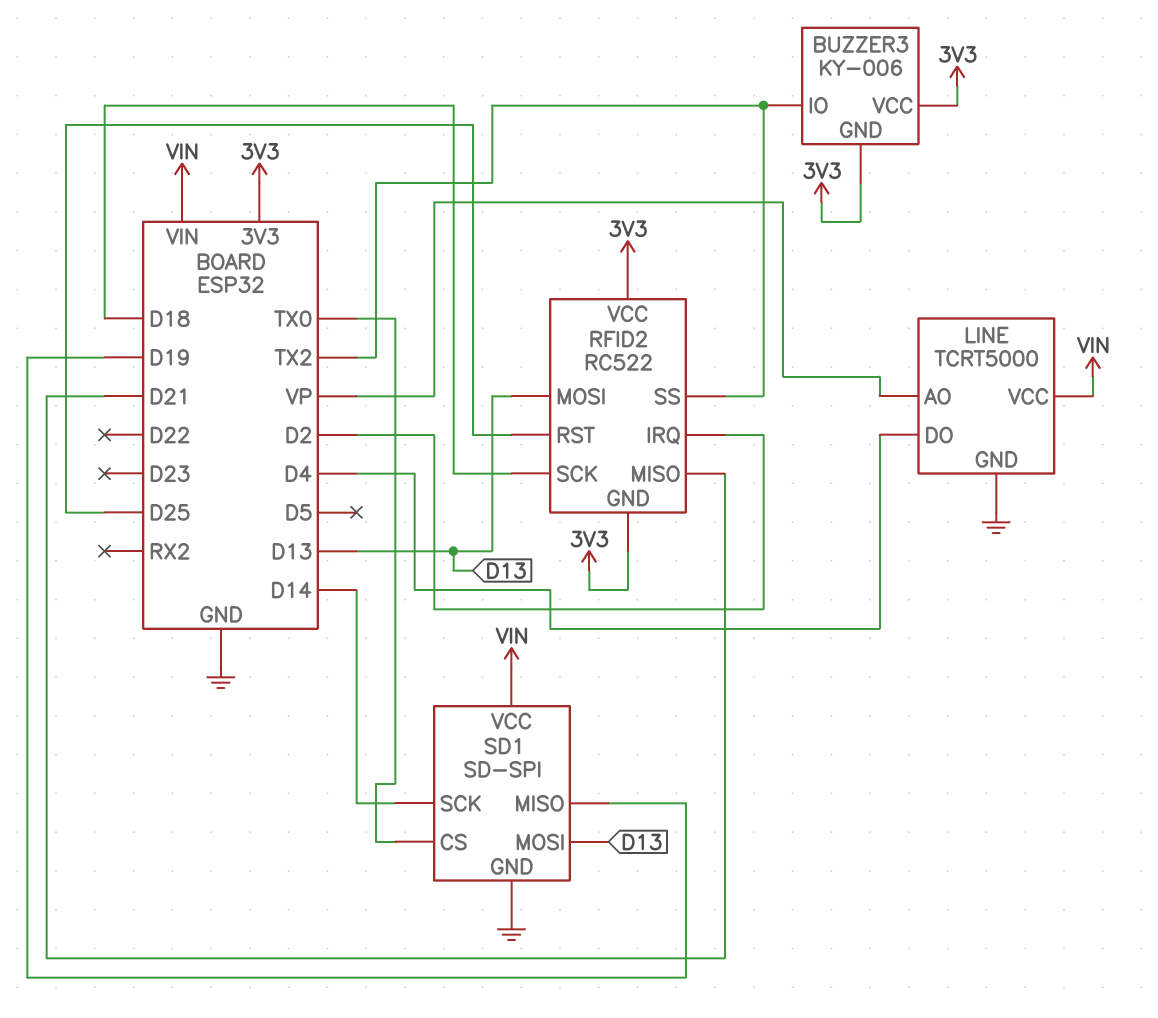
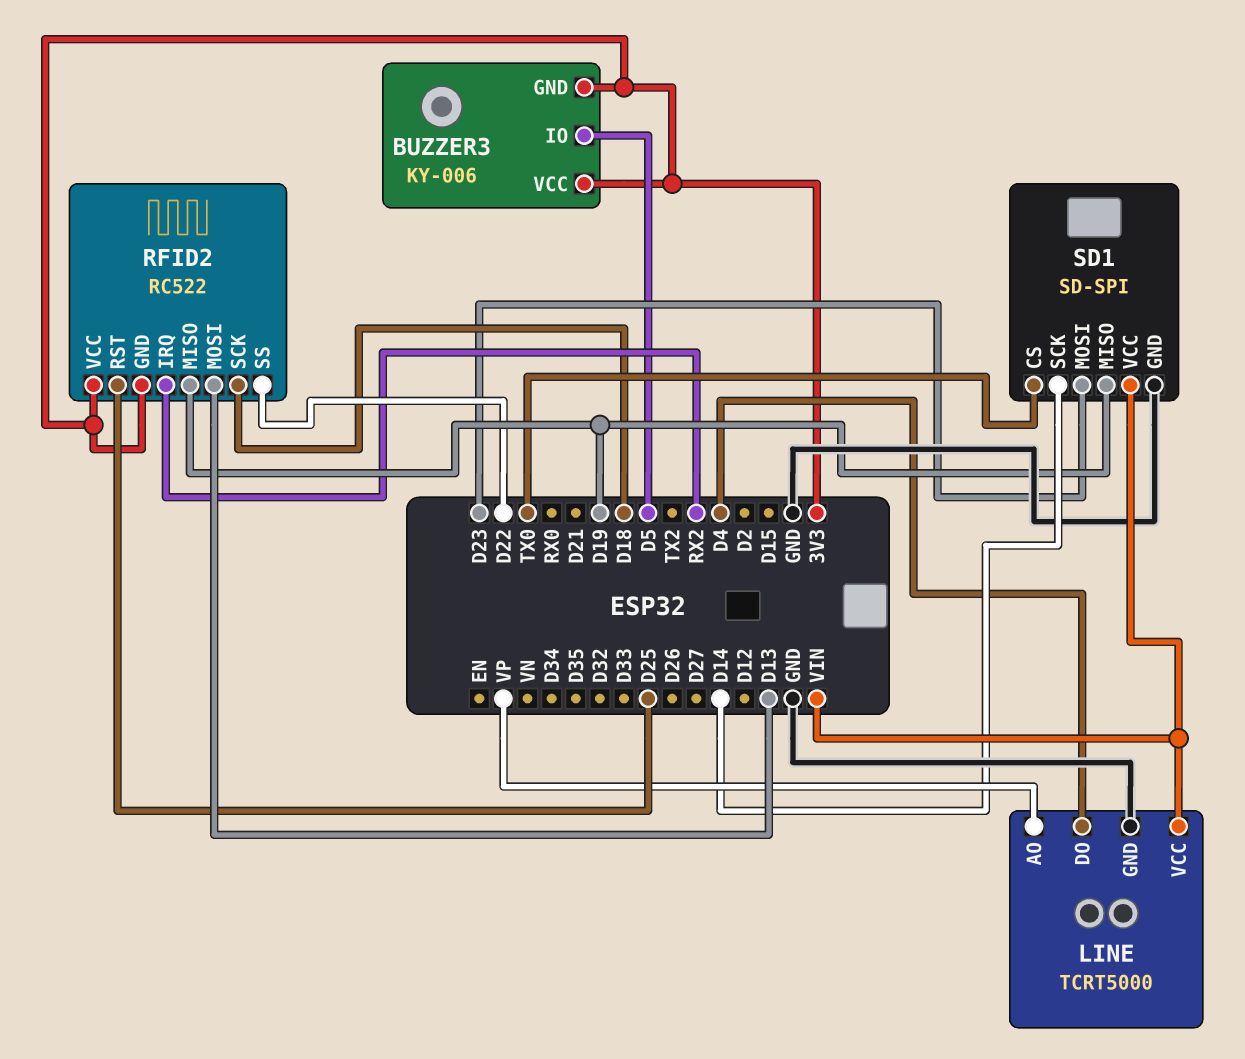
BUZZER3 pin IO: TX2 -> D5
RFID2 pin IRQ: D2 -> RX2
RFID2 pin MISO: D21 -> D19
RFID2 pin SS: TX2 -> D22
SD1 pin MOSI: D13 -> D23

